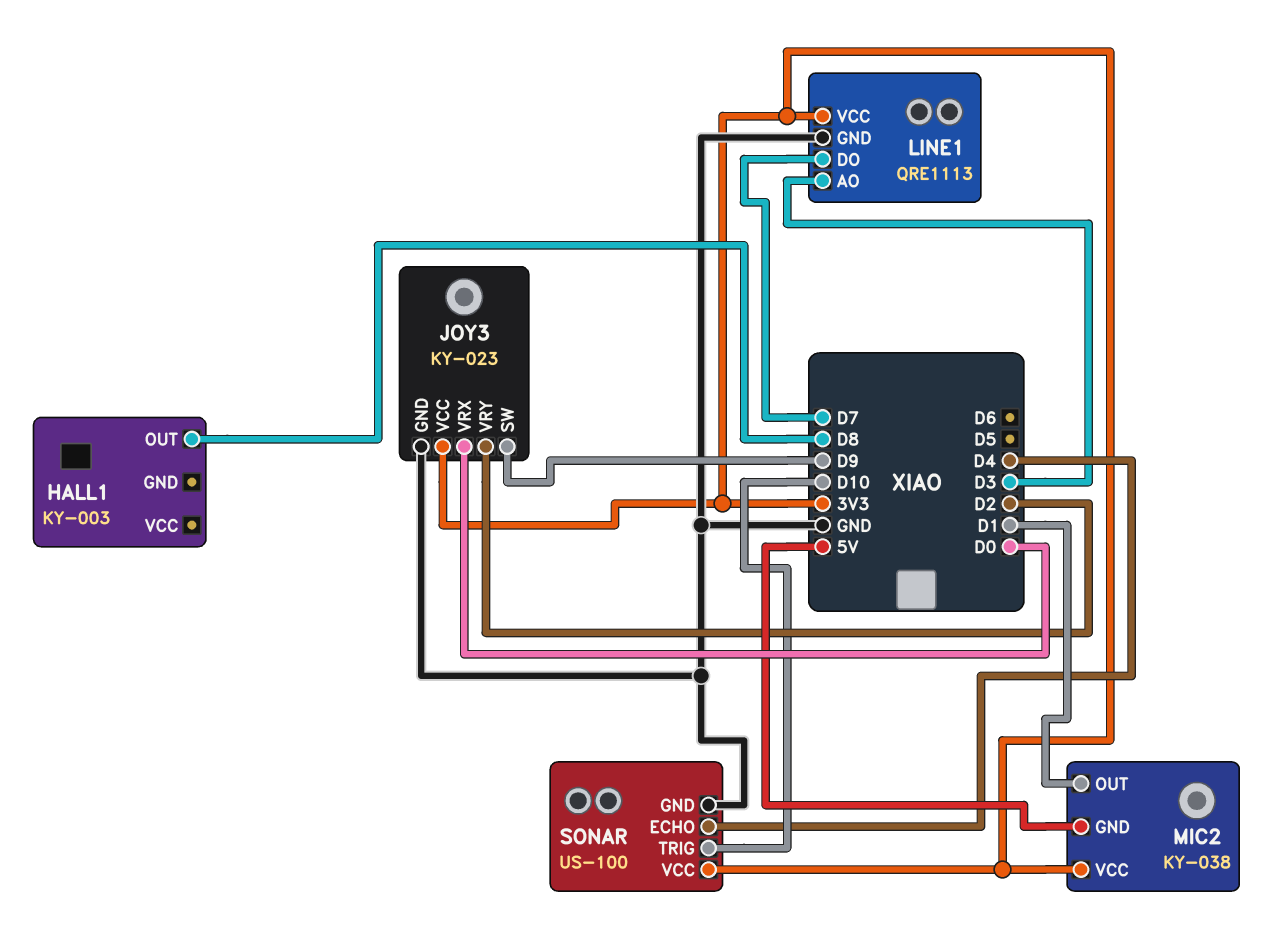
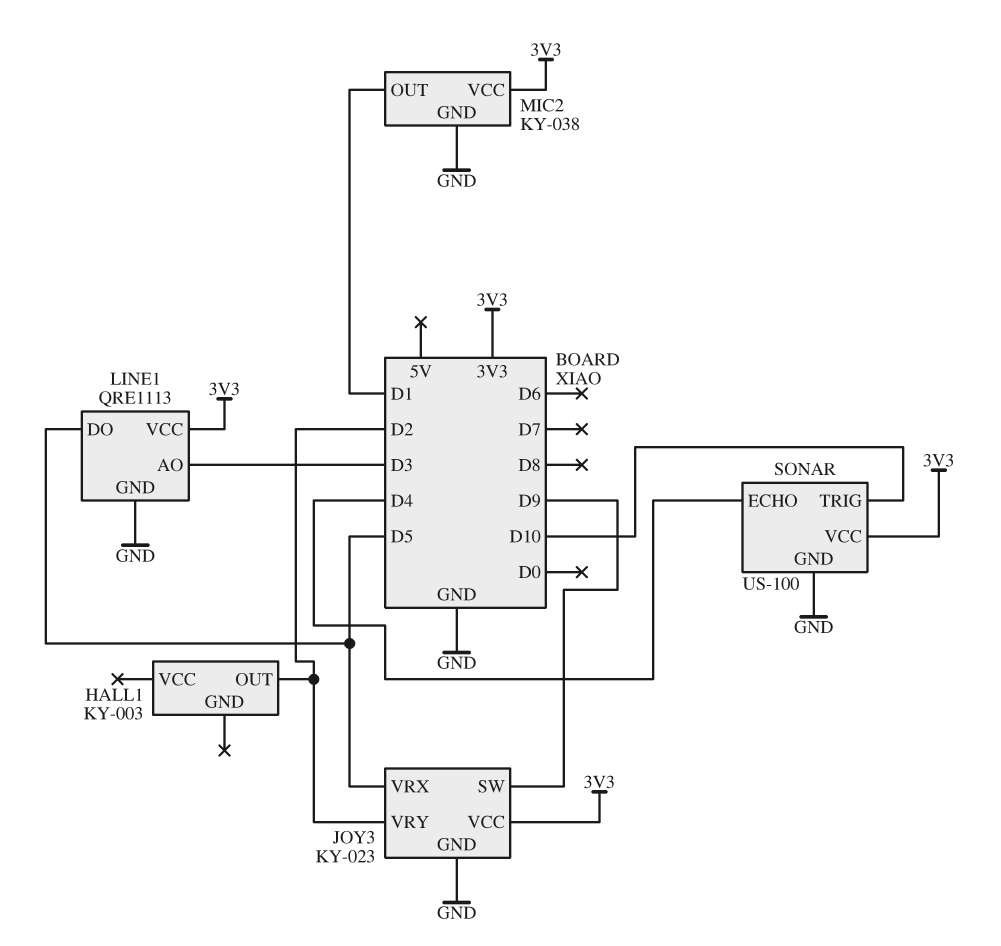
HALL1 pin OUT: D8 -> D2
JOY3 pin VRX: D0 -> D5
LINE1 pin DO: D7 -> D5
MIC2 pin GND: 5V -> GND

